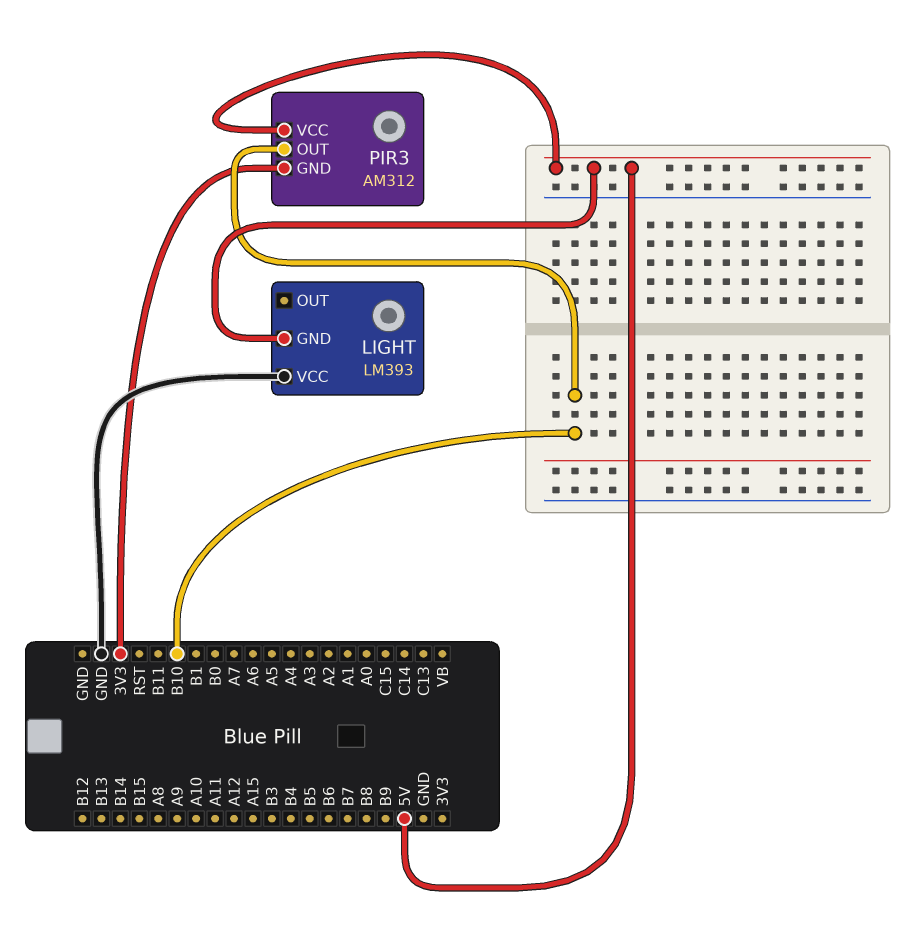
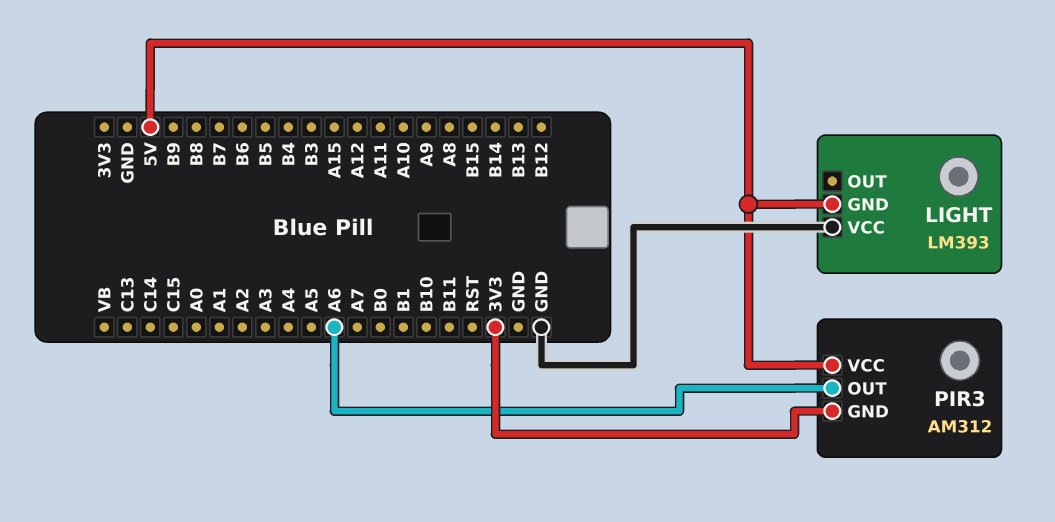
PIR3 pin OUT: B10 -> A6

